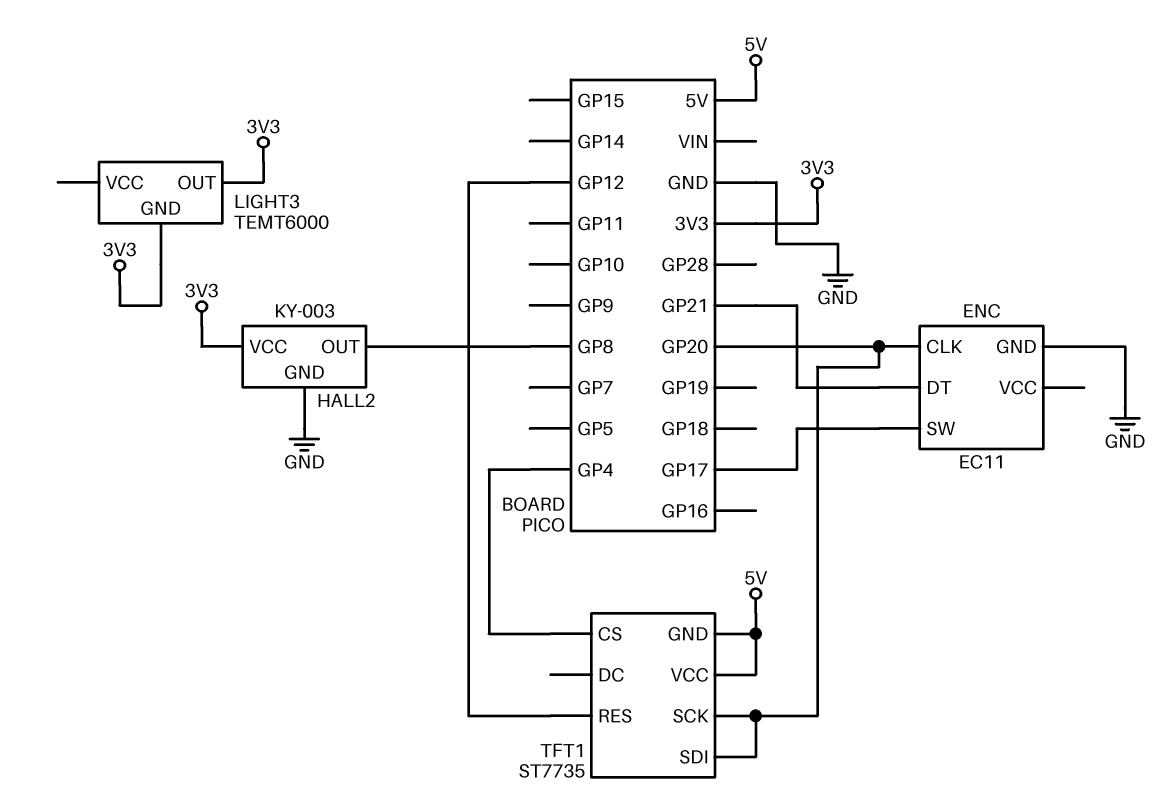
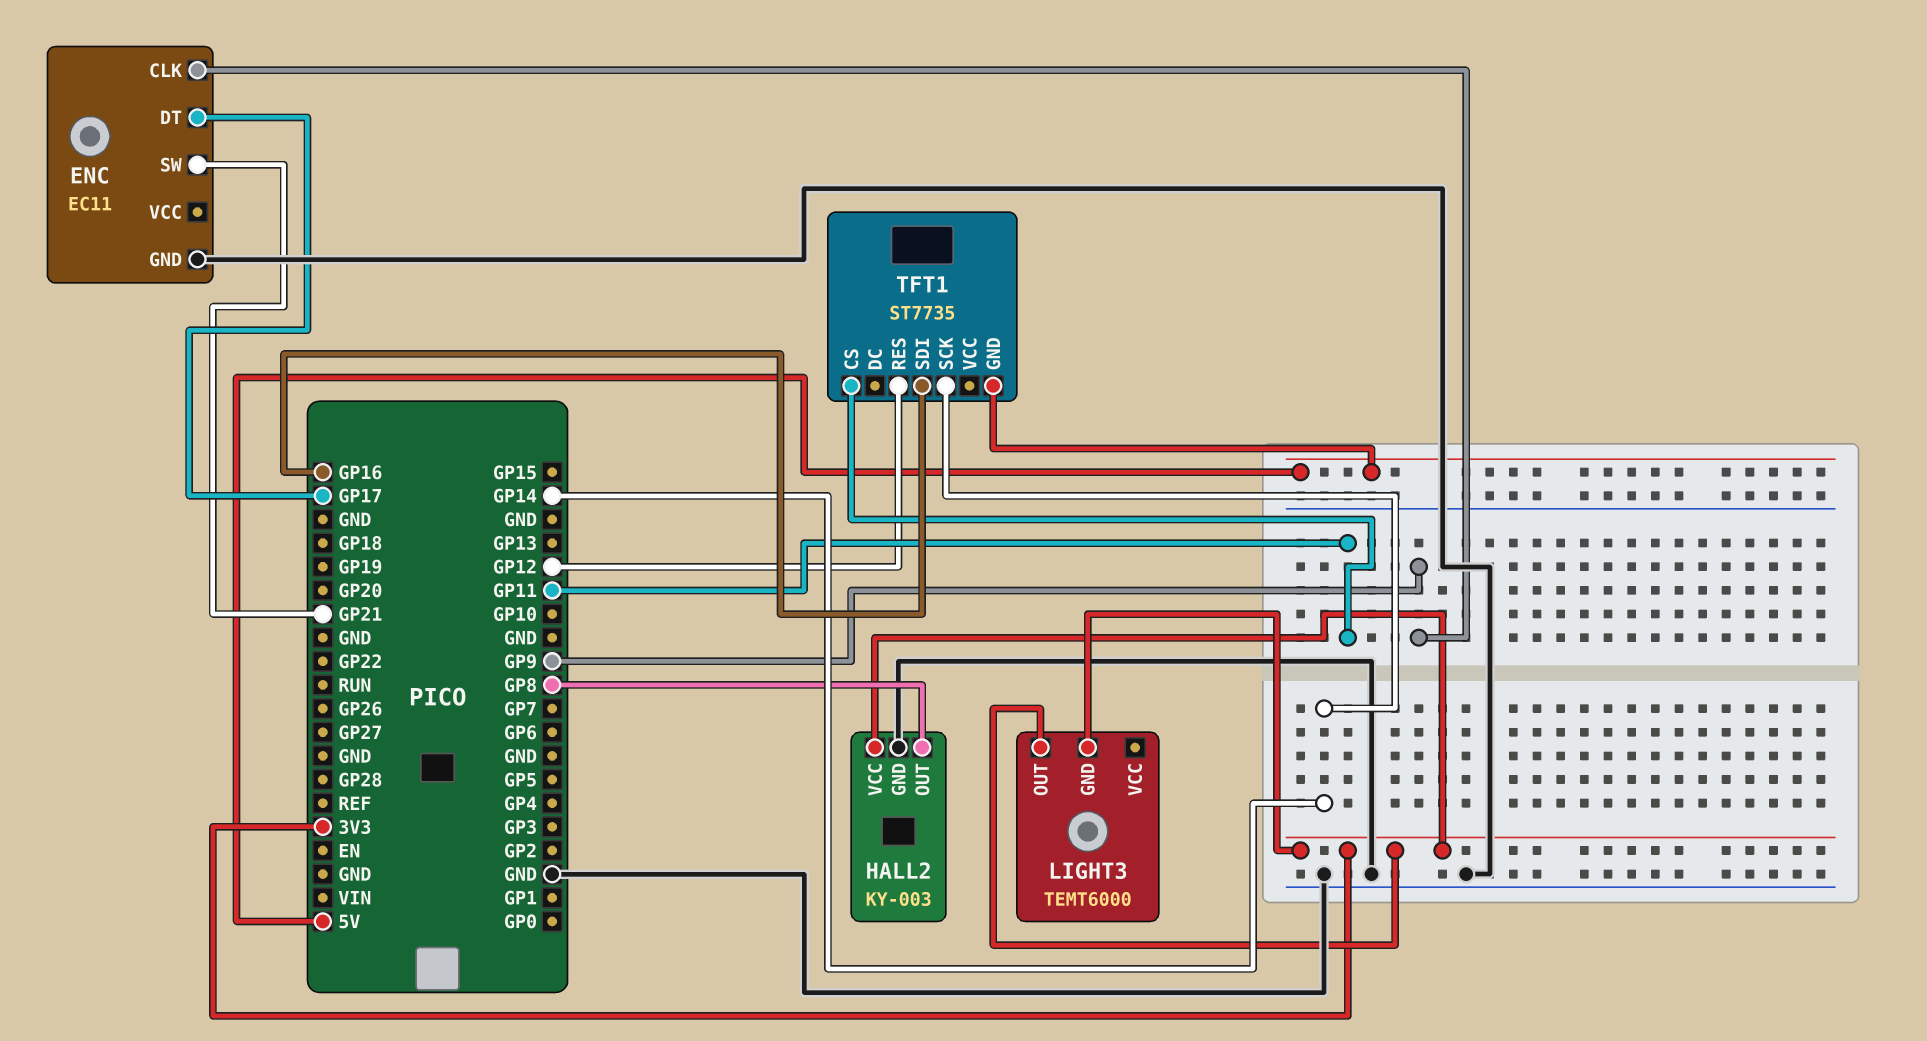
ENC pin CLK: GP20 -> GP9
ENC pin DT: GP21 -> GP17
ENC pin SW: GP17 -> GP21
TFT1 pin CS: GP4 -> GP11
TFT1 pin SCK: GP20 -> GP14
TFT1 pin SDI: GP20 -> GP16
TFT1 pin VCC: 5V -> none

